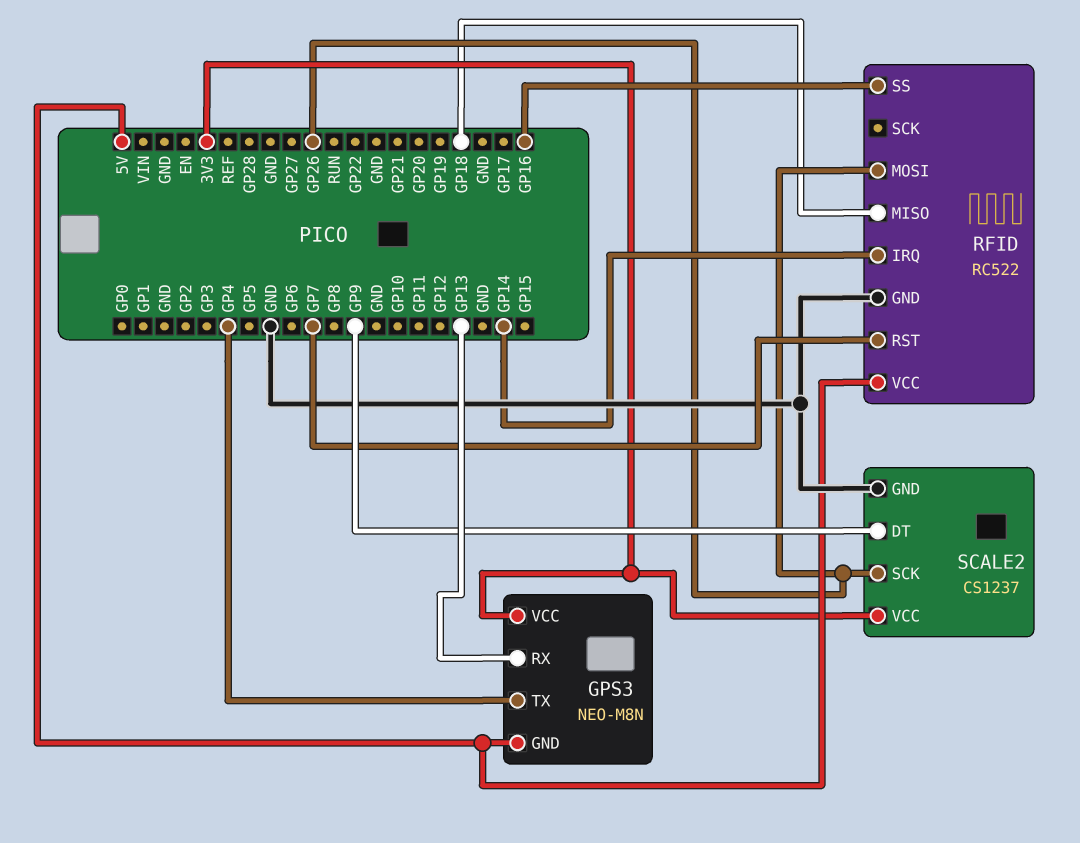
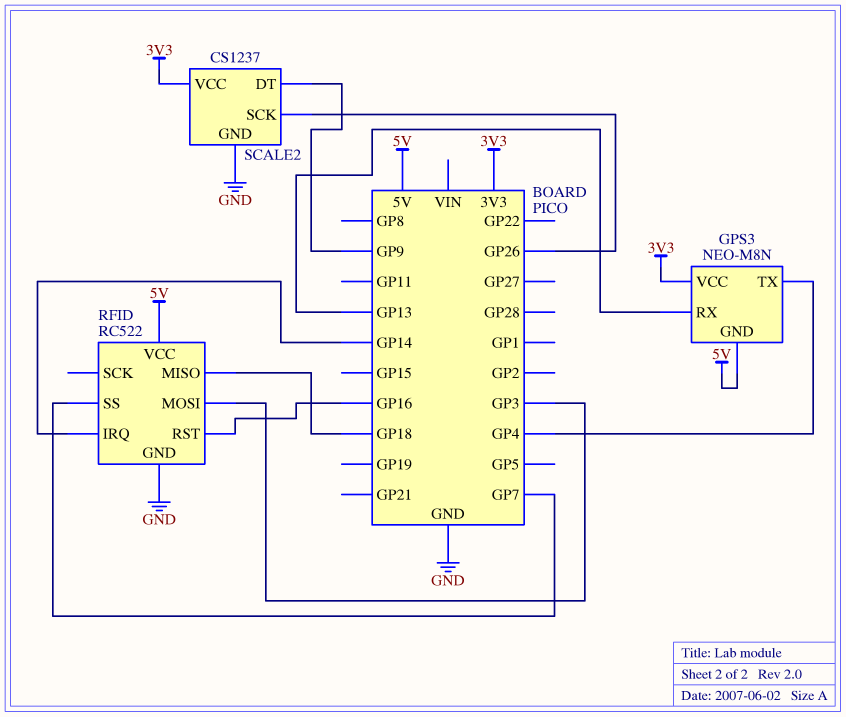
RFID pin MOSI: GP26 -> GP3
RFID pin RST: GP7 -> GP16
RFID pin SS: GP16 -> GP7

